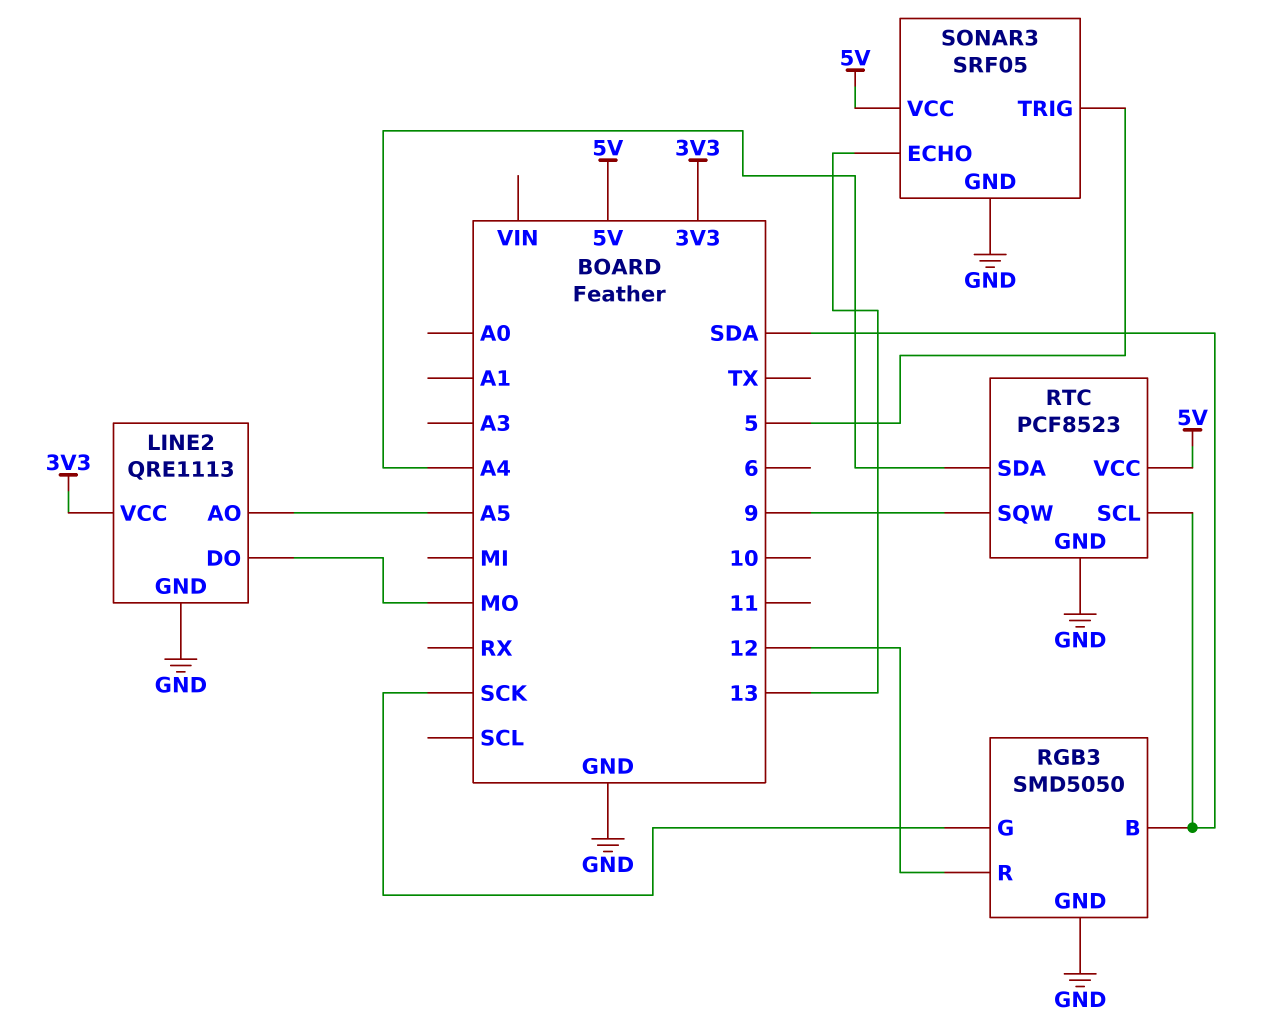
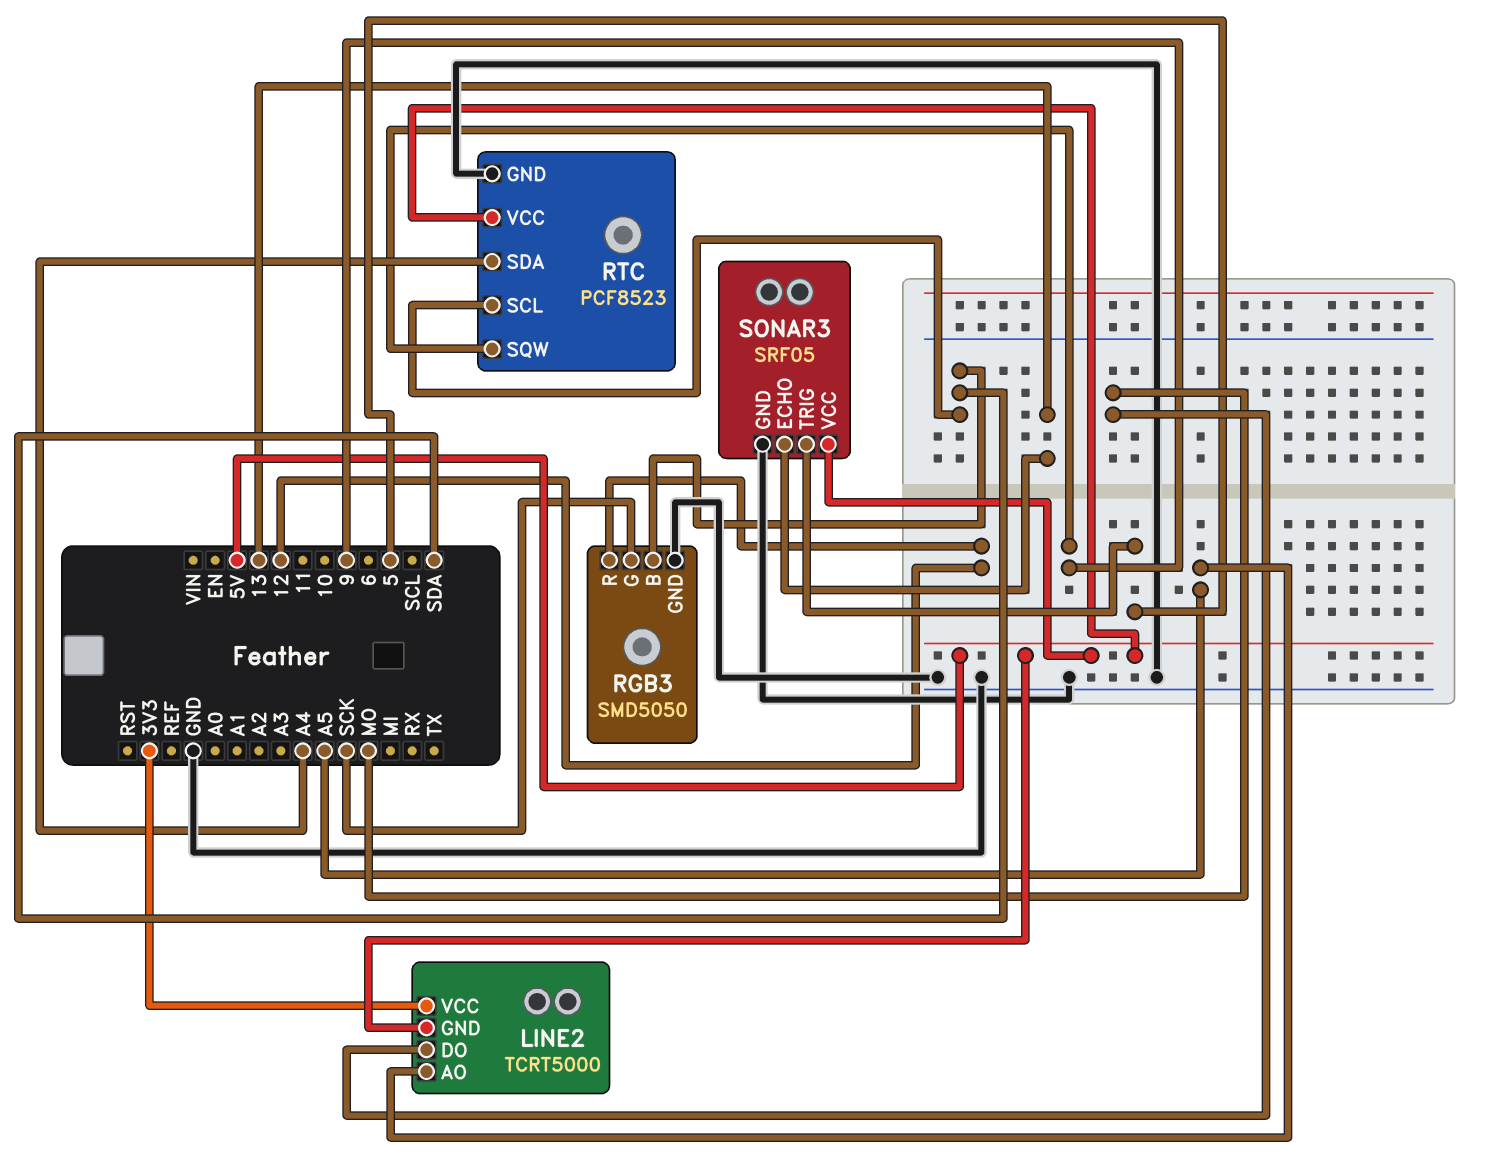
LINE2: QRE1113 -> TCRT5000
LINE2 pin GND: GND -> 5V

